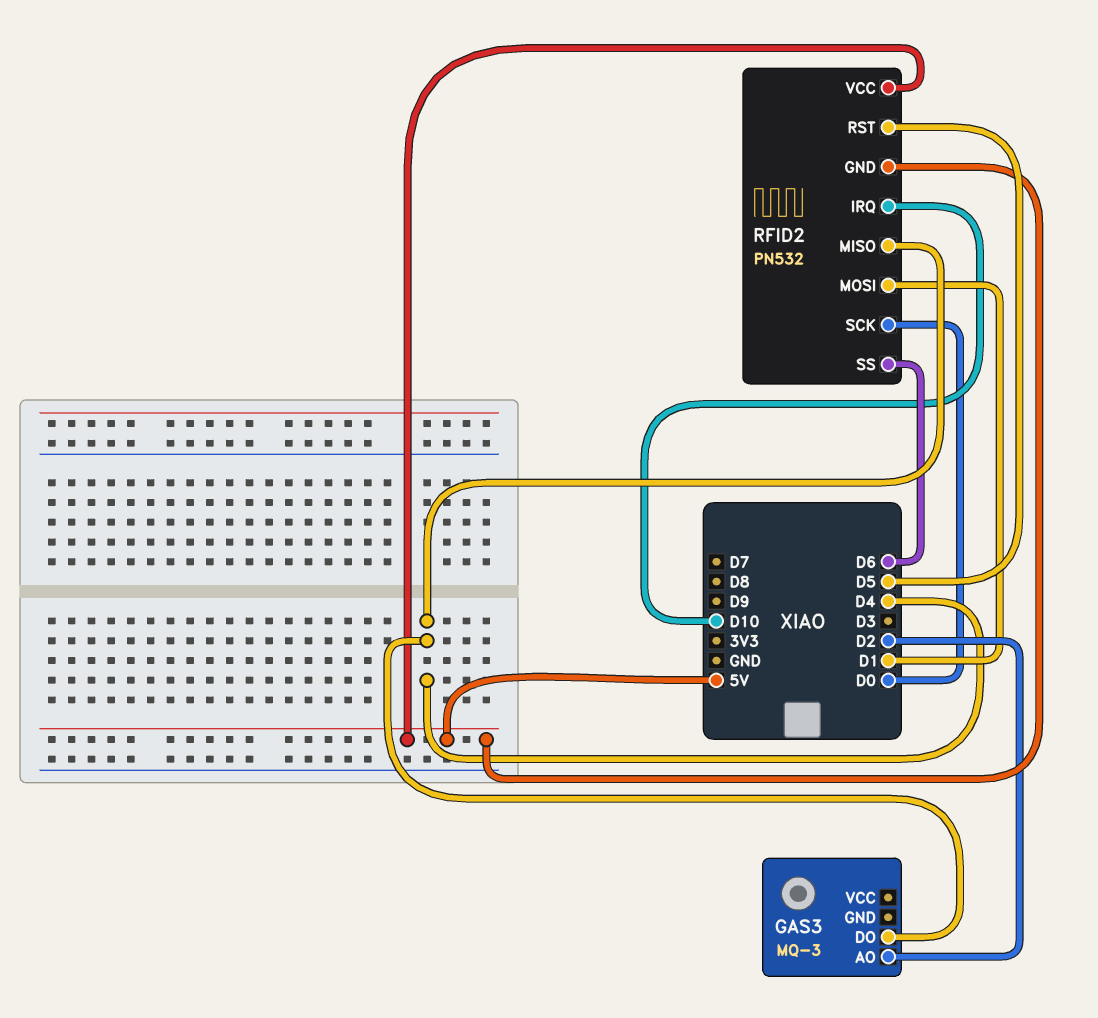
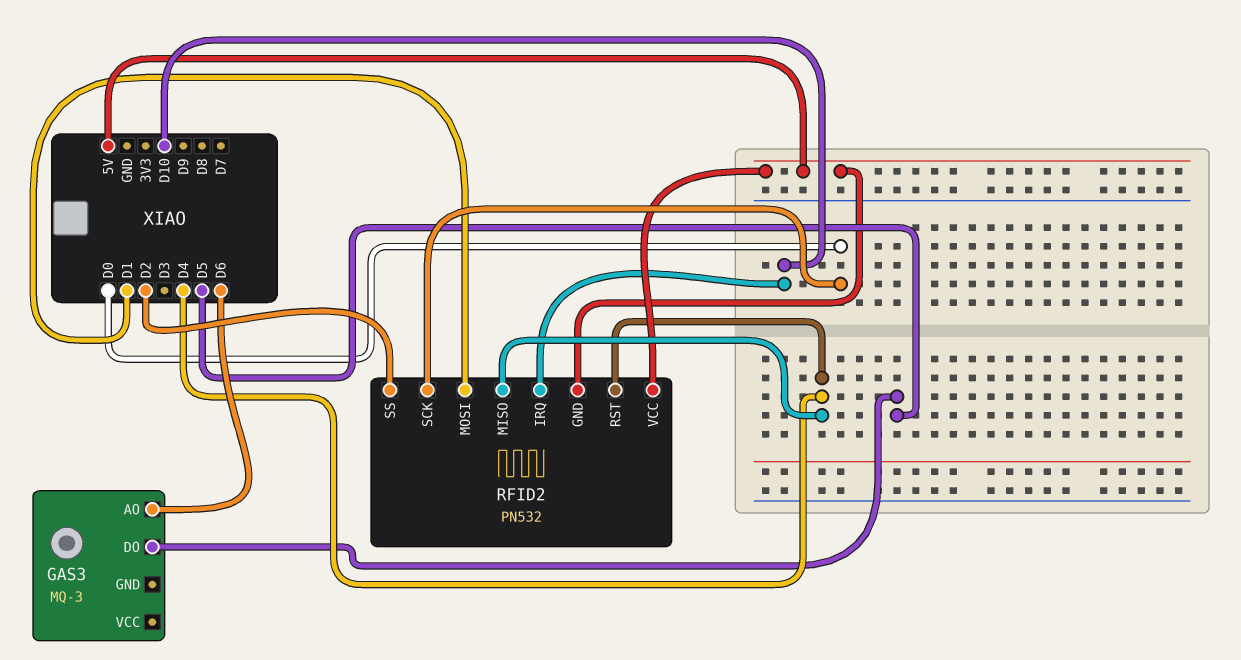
GAS3 pin AO: D2 -> D6
GAS3 pin DO: D4 -> D5
RFID2 pin RST: D5 -> D4
RFID2 pin SS: D6 -> D2

